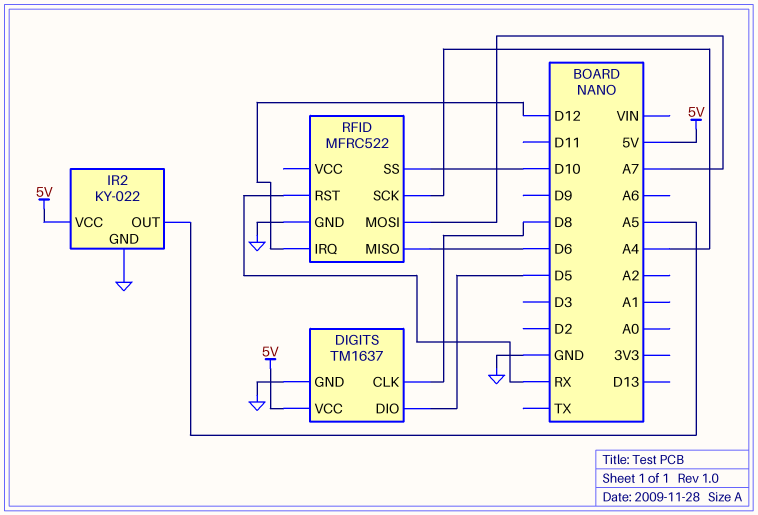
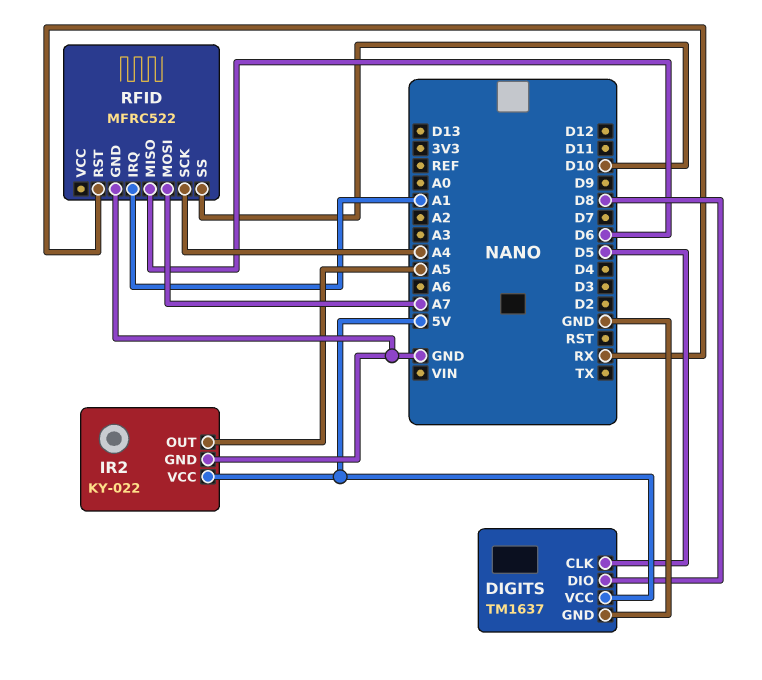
DIGITS pin CLK: D8 -> D5
DIGITS pin DIO: D5 -> D8
RFID pin IRQ: D12 -> A1

